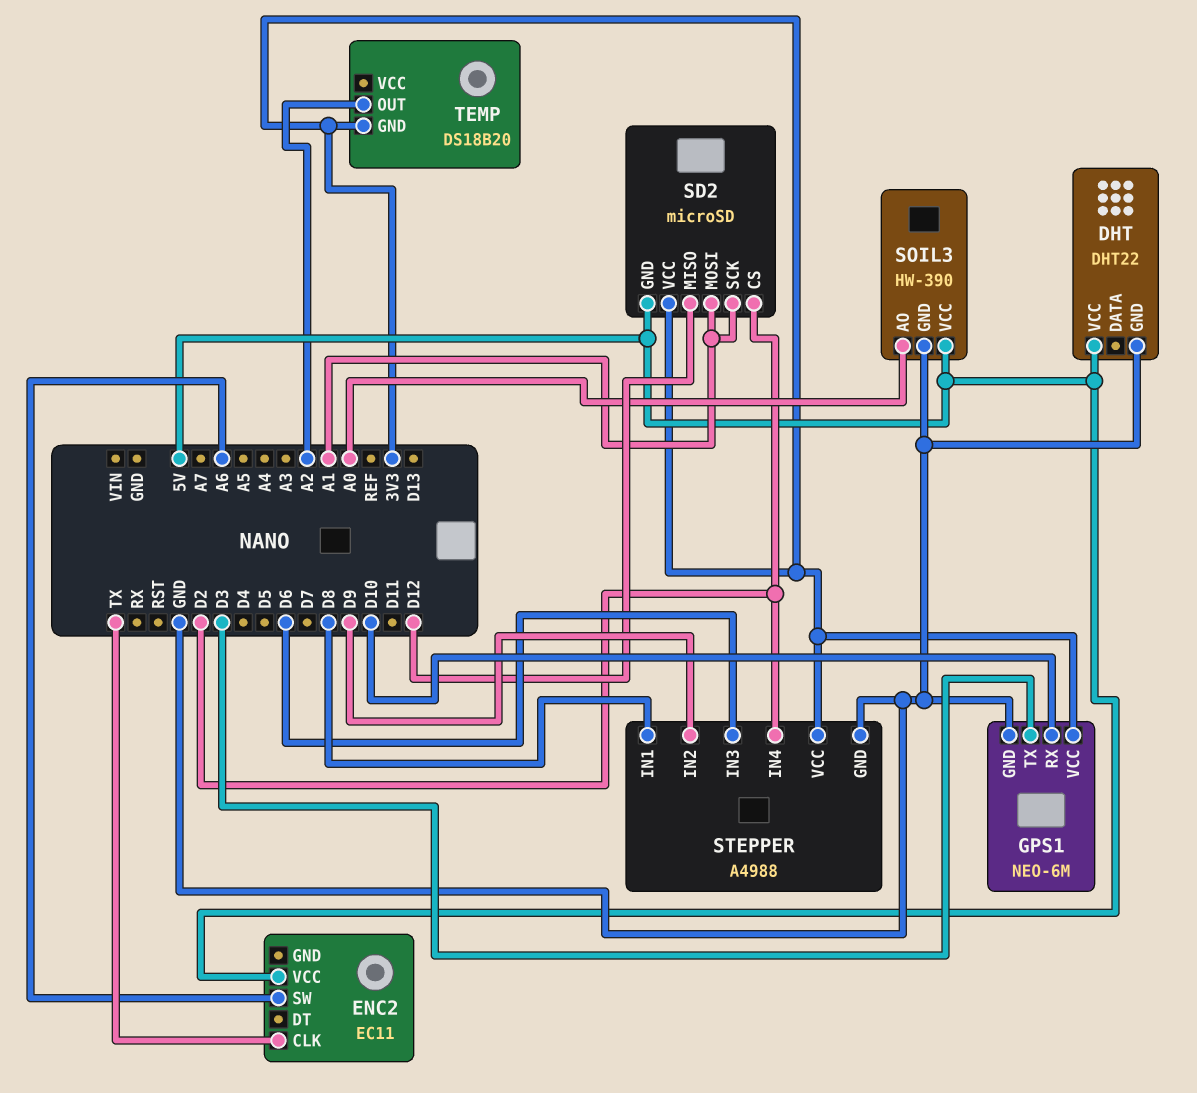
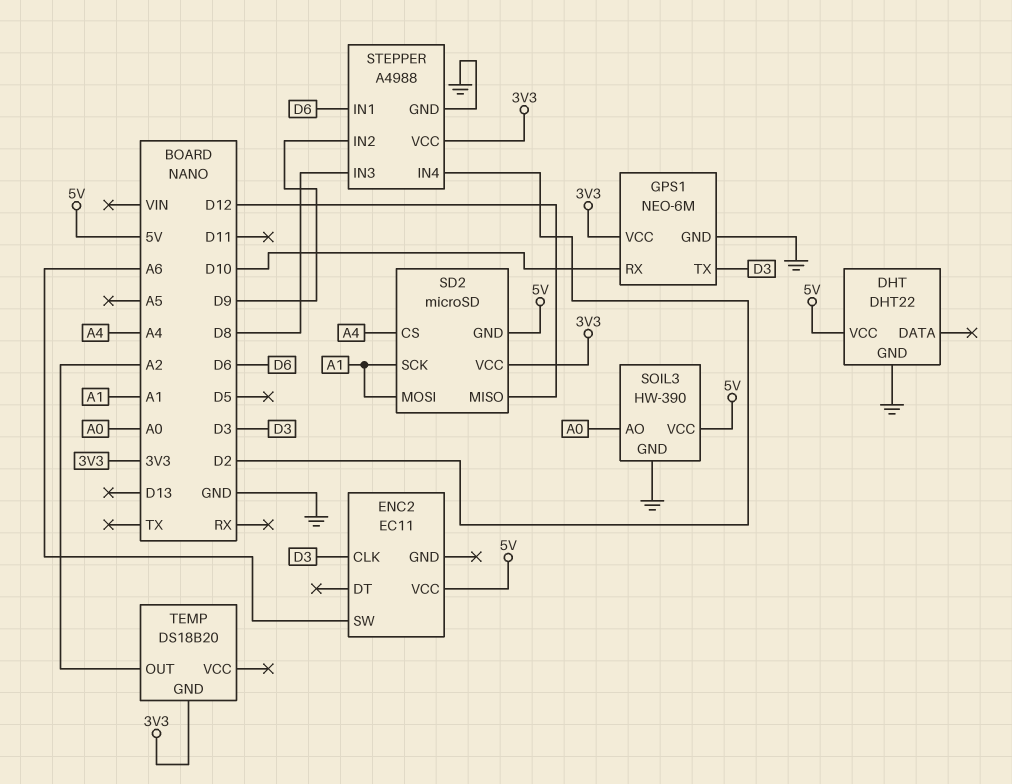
ENC2 pin CLK: TX -> D3
SD2 pin CS: D2 -> A4
STEPPER pin IN1: D8 -> D6
STEPPER pin IN3: D6 -> D8

